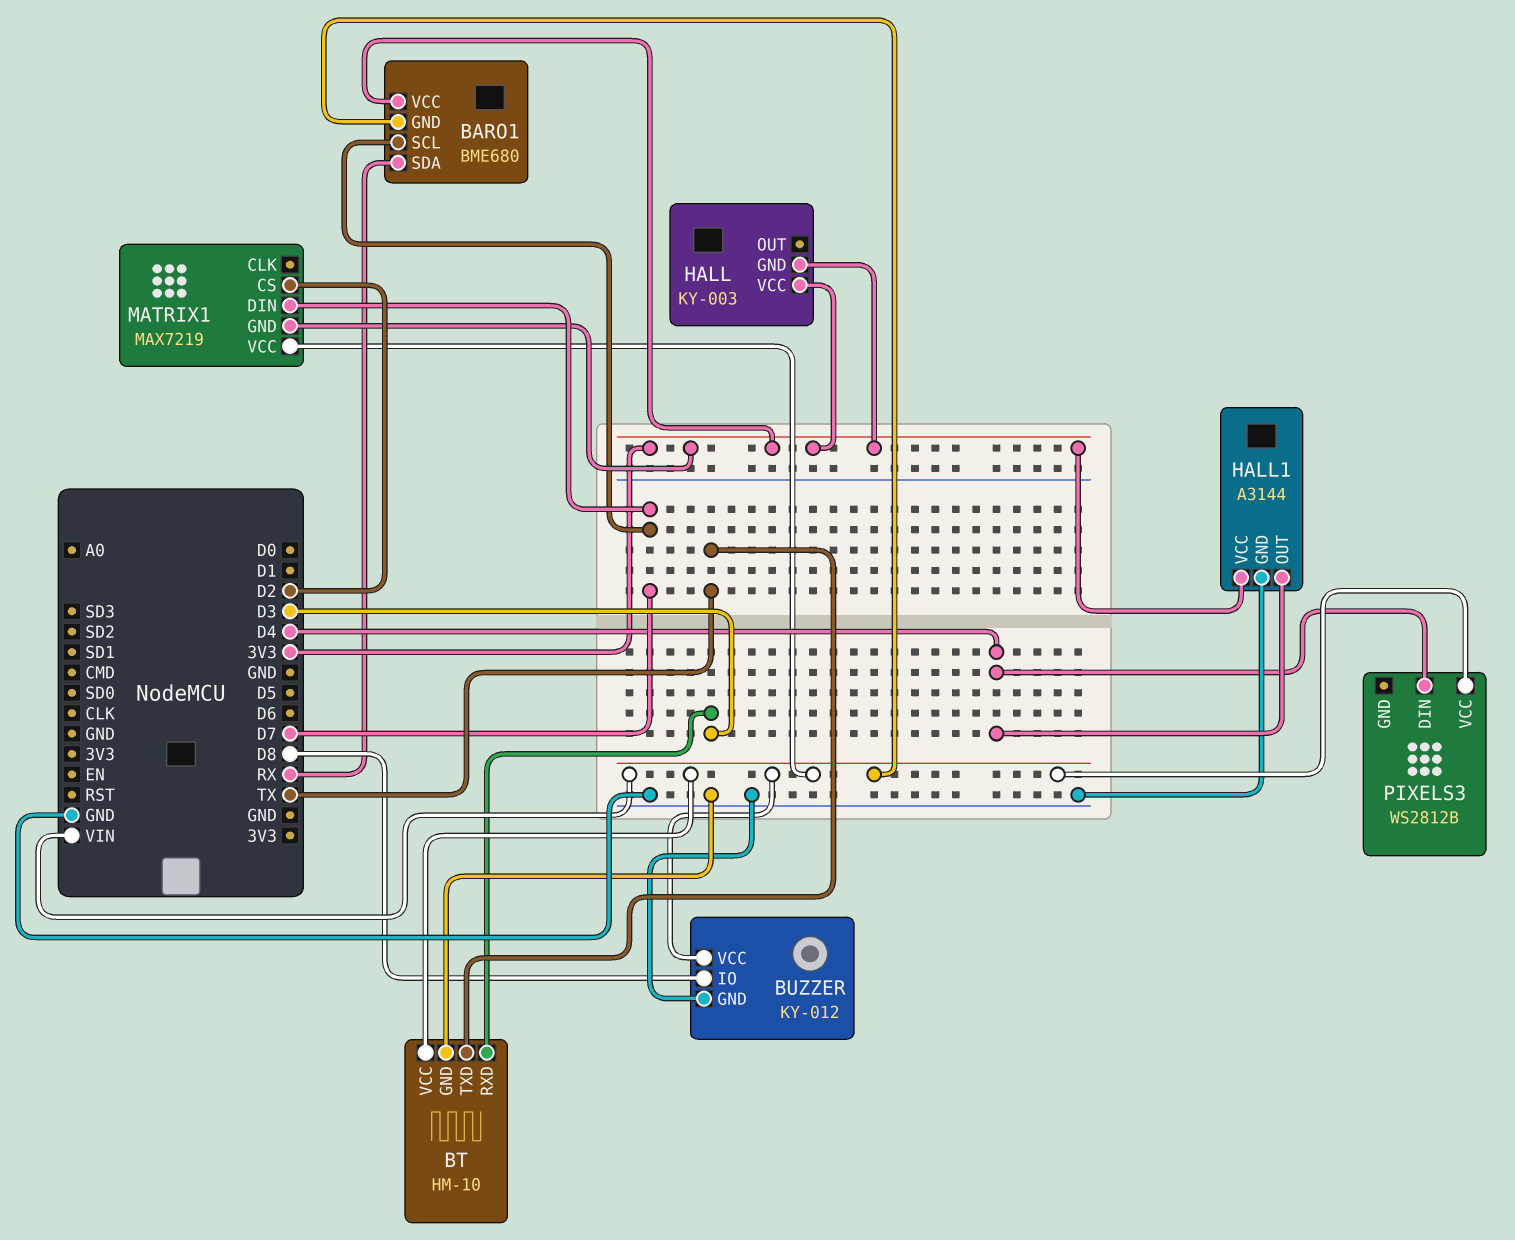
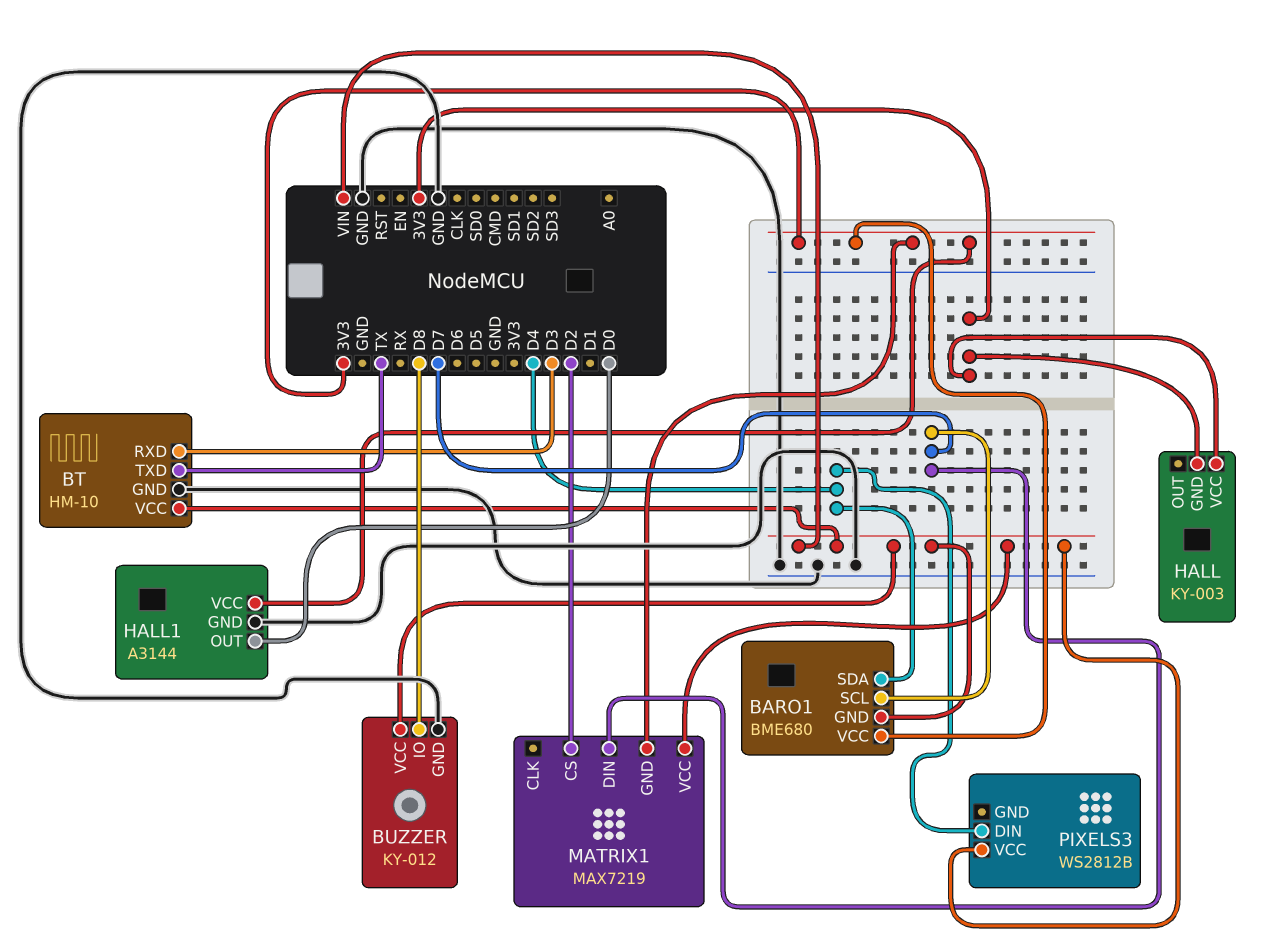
BARO1 pin SDA: RX -> D4
HALL1 pin OUT: D4 -> D0

